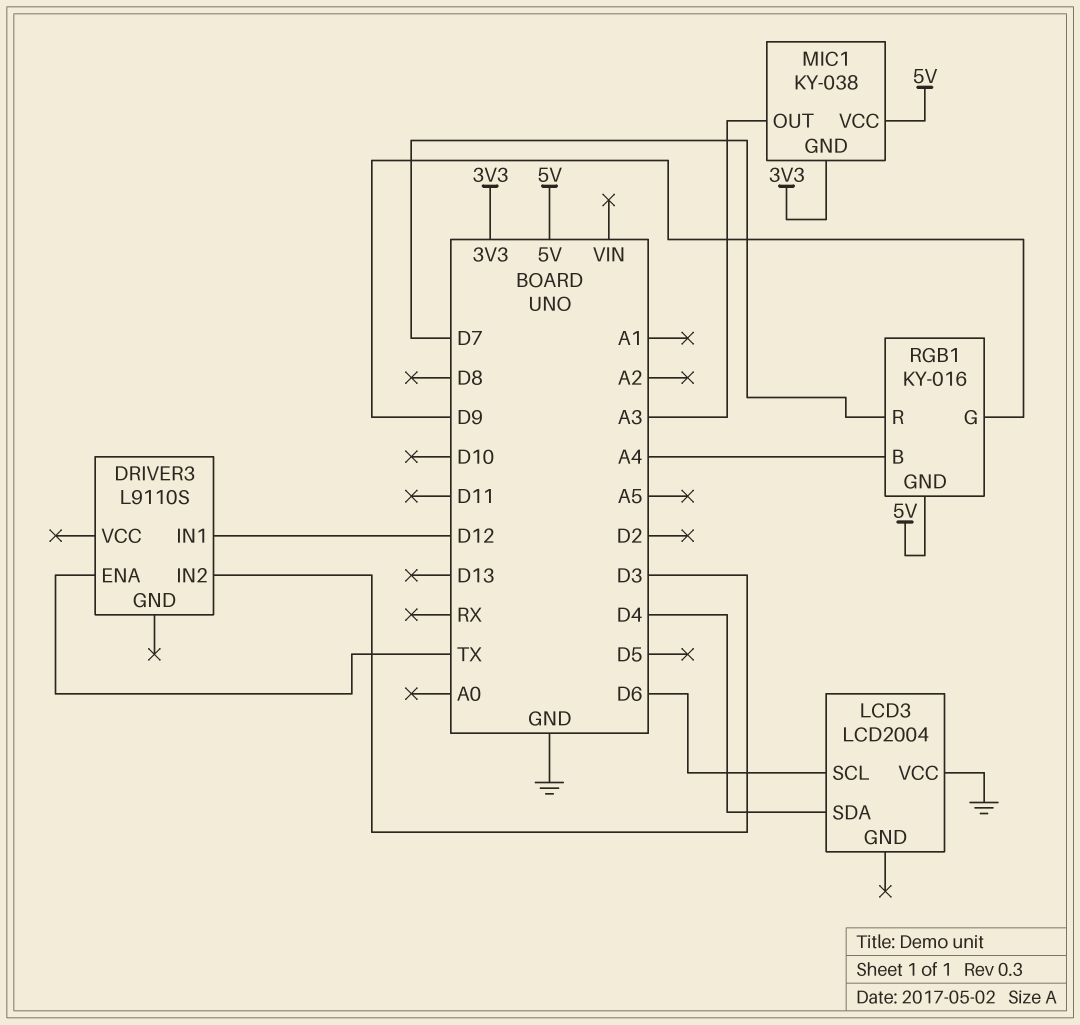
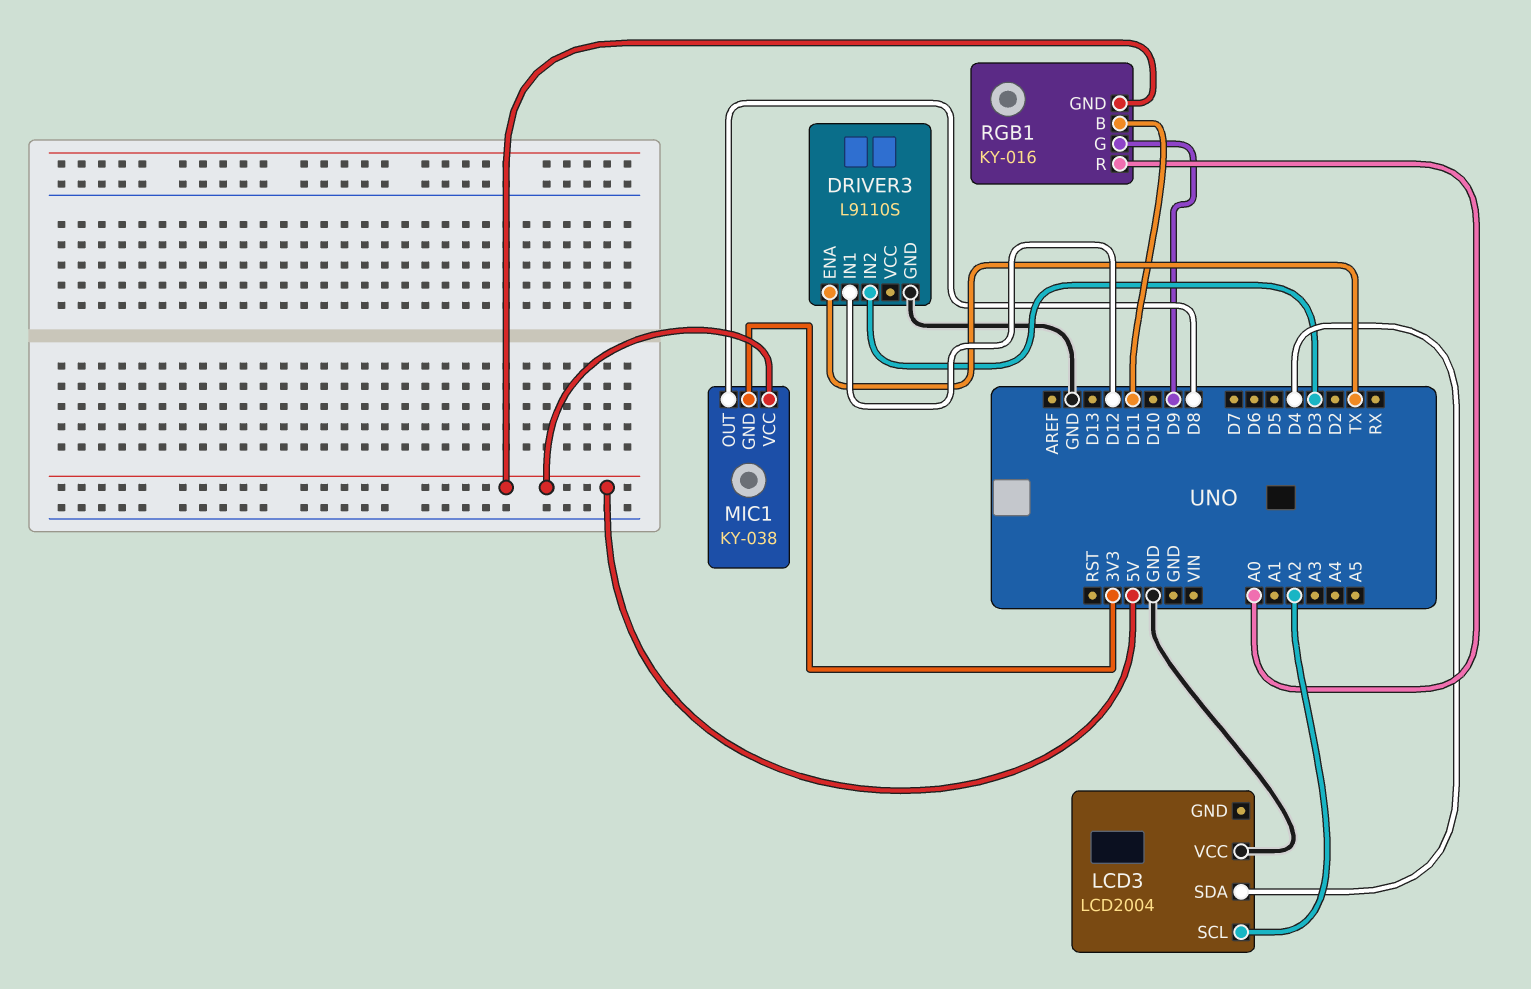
DRIVER3 pin GND: none -> GND
LCD3 pin SCL: D6 -> A2
MIC1 pin OUT: A3 -> D8
RGB1 pin B: A4 -> D11
RGB1 pin R: D7 -> A0

